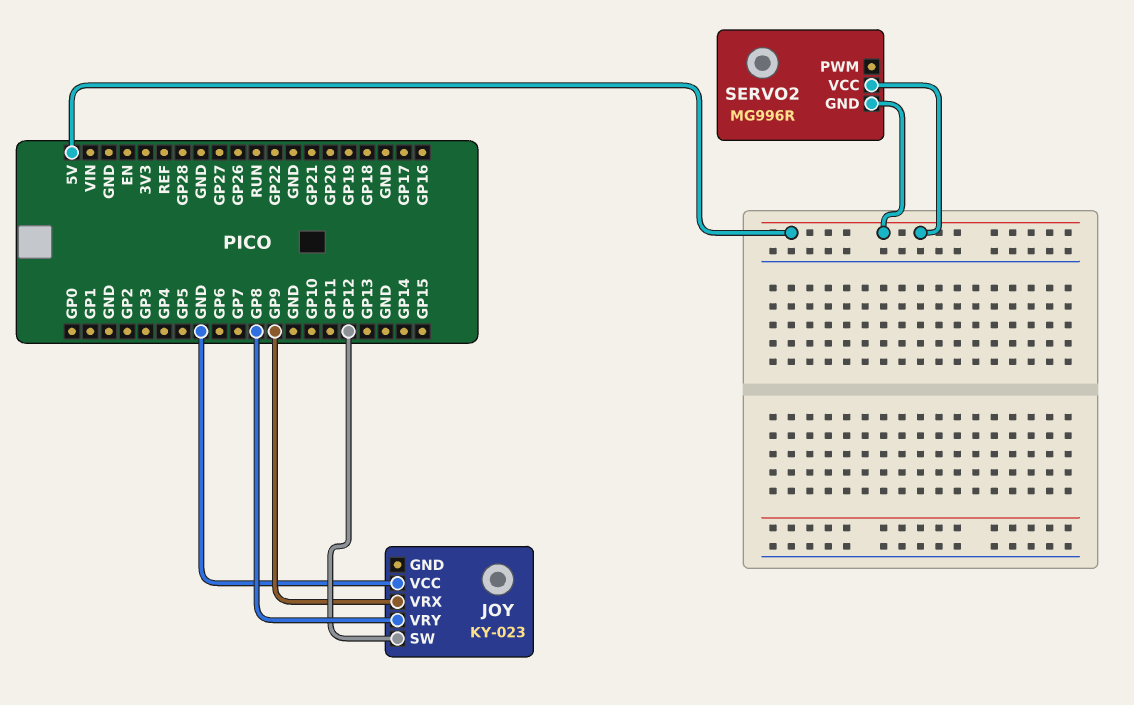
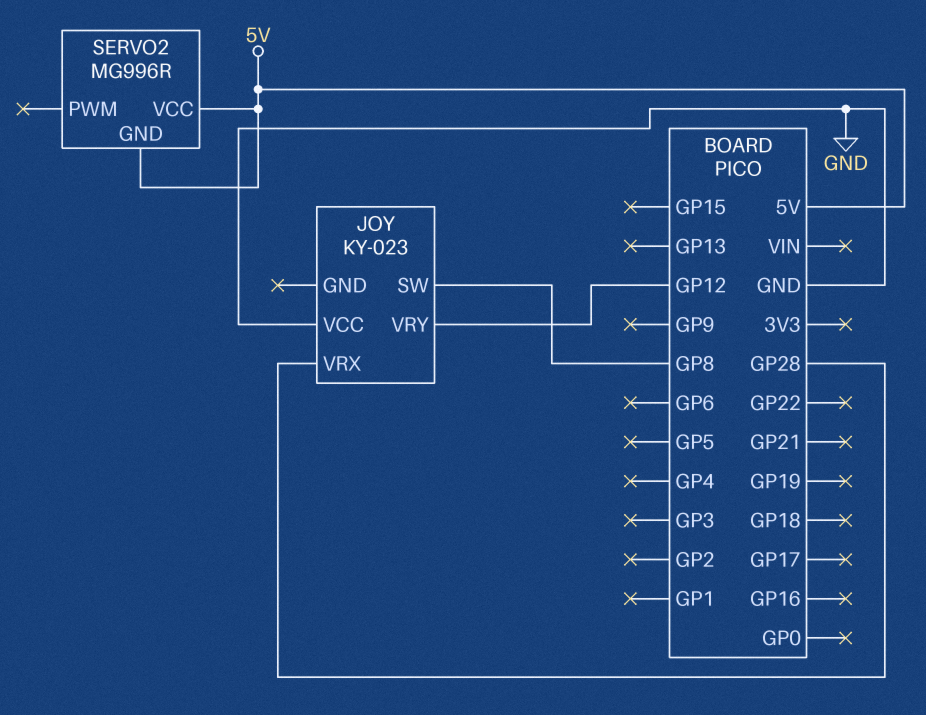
JOY pin SW: GP12 -> GP8
JOY pin VRX: GP9 -> GP28
JOY pin VRY: GP8 -> GP12

